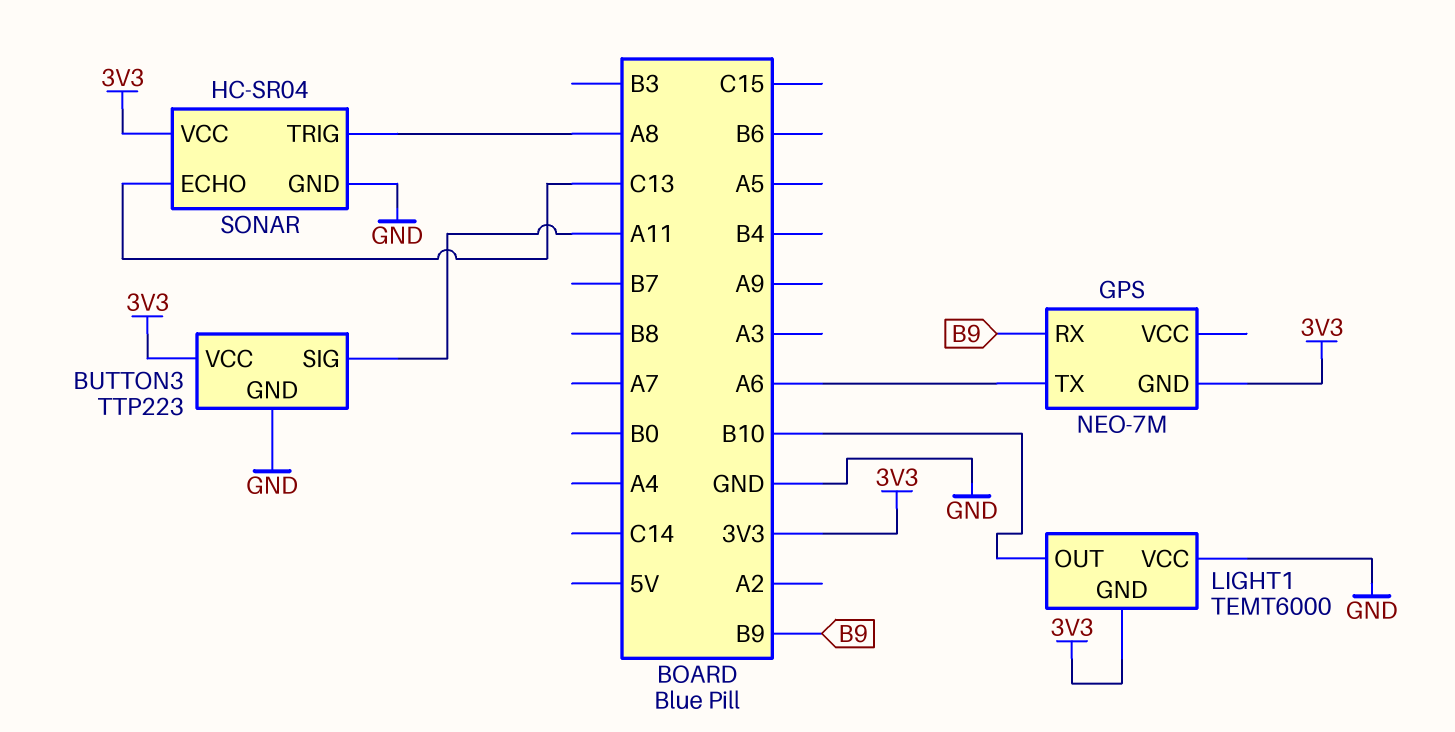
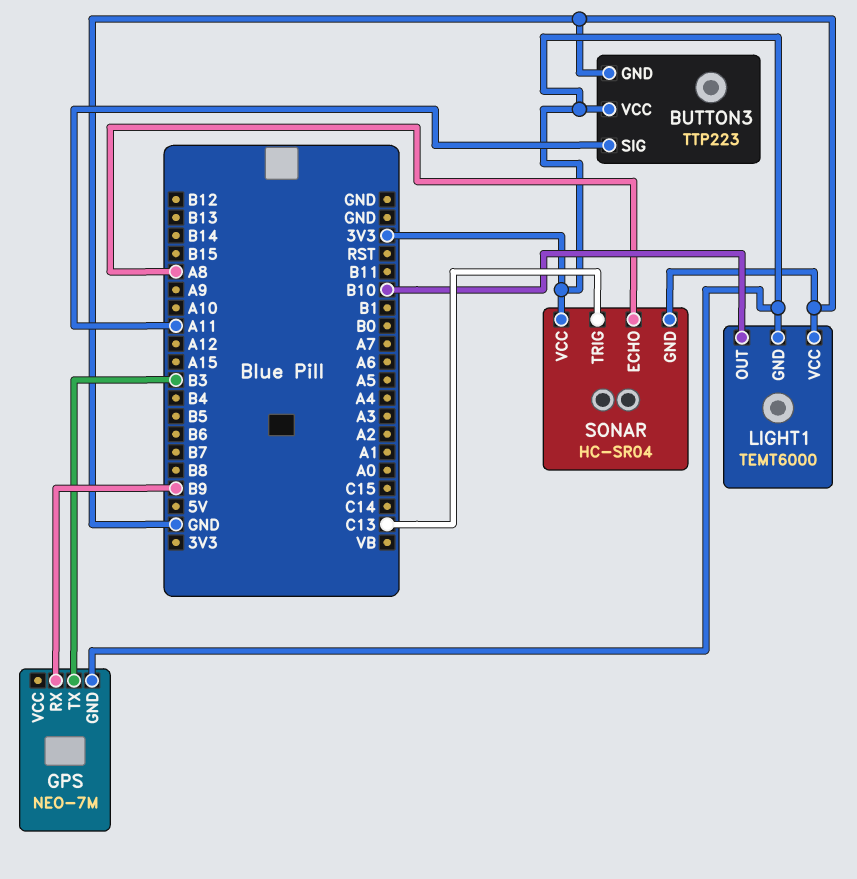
GPS pin TX: A6 -> B3
SONAR pin ECHO: C13 -> A8
SONAR pin TRIG: A8 -> C13

